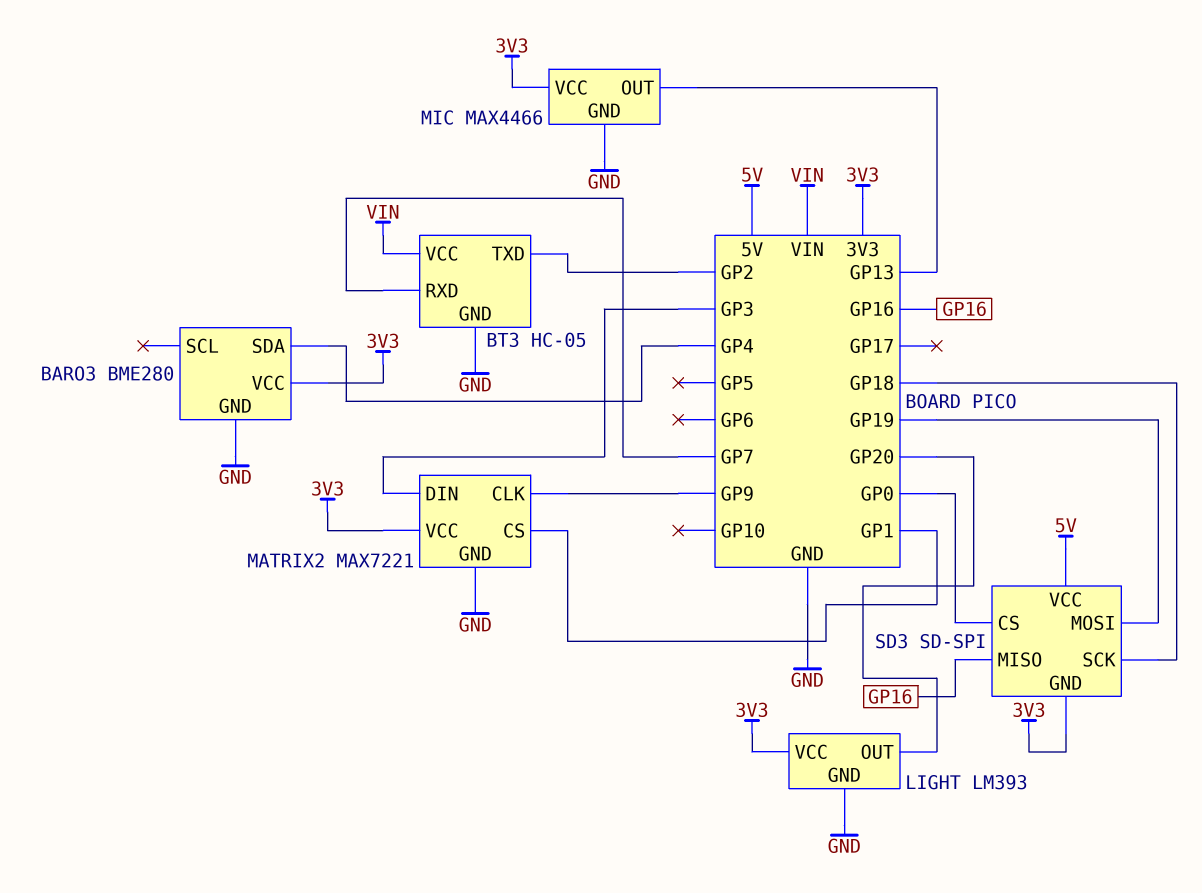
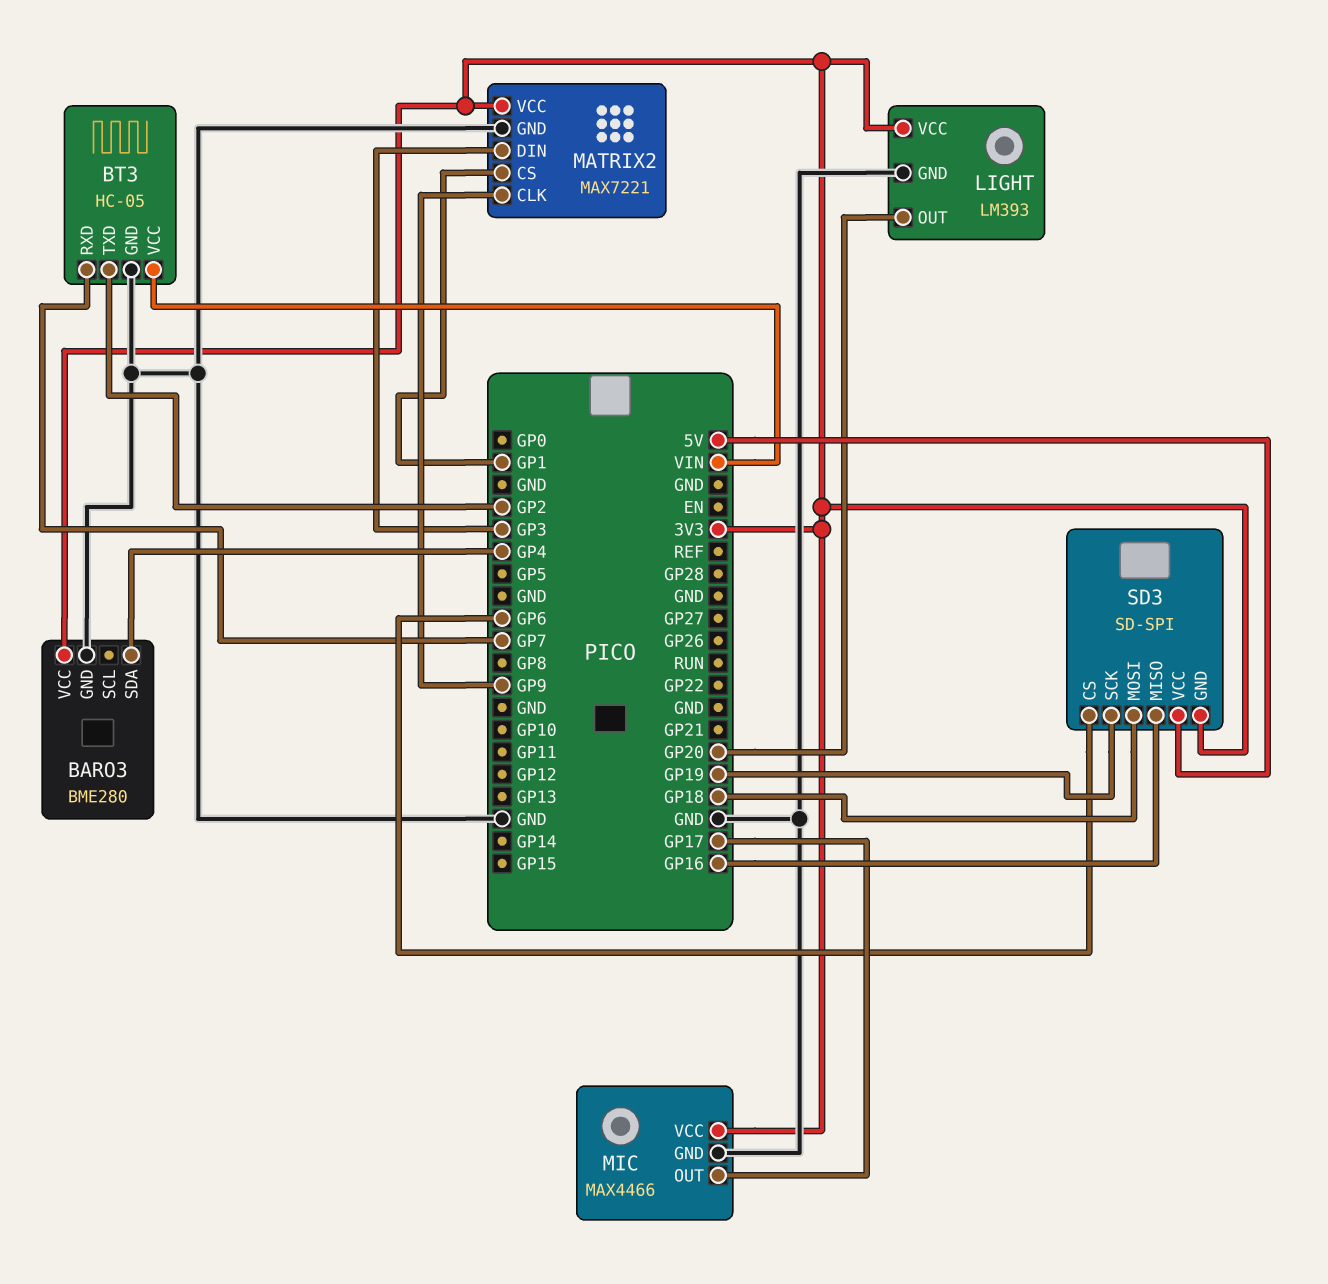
MIC pin OUT: GP13 -> GP17
SD3 pin CS: GP0 -> GP6
SD3 pin MOSI: GP19 -> GP18
SD3 pin SCK: GP18 -> GP19

